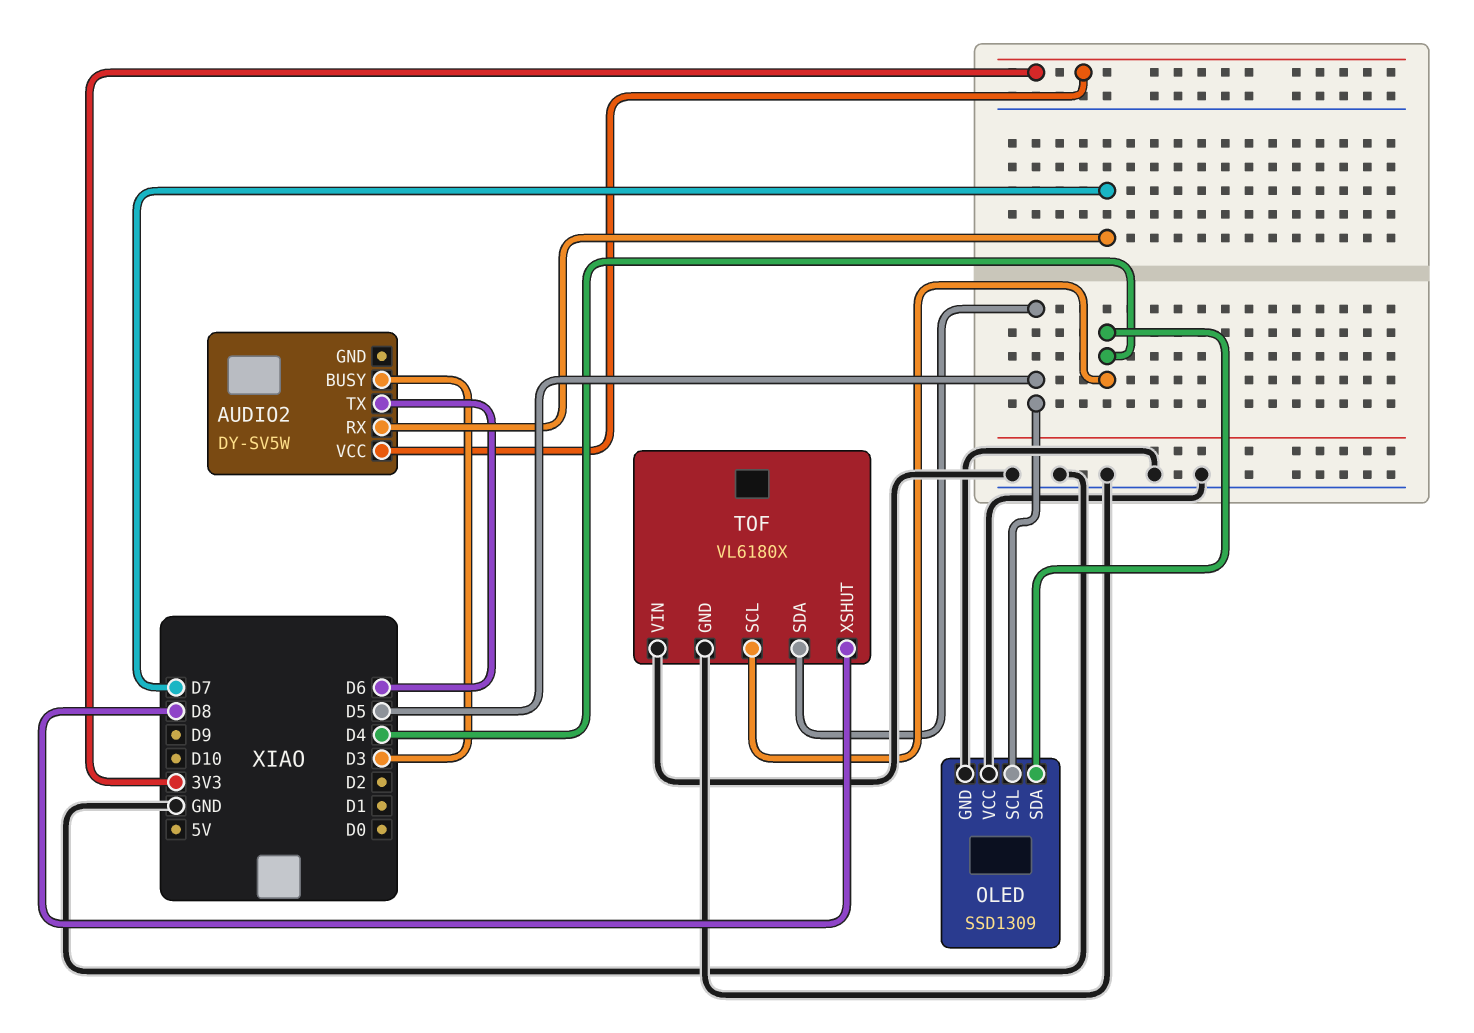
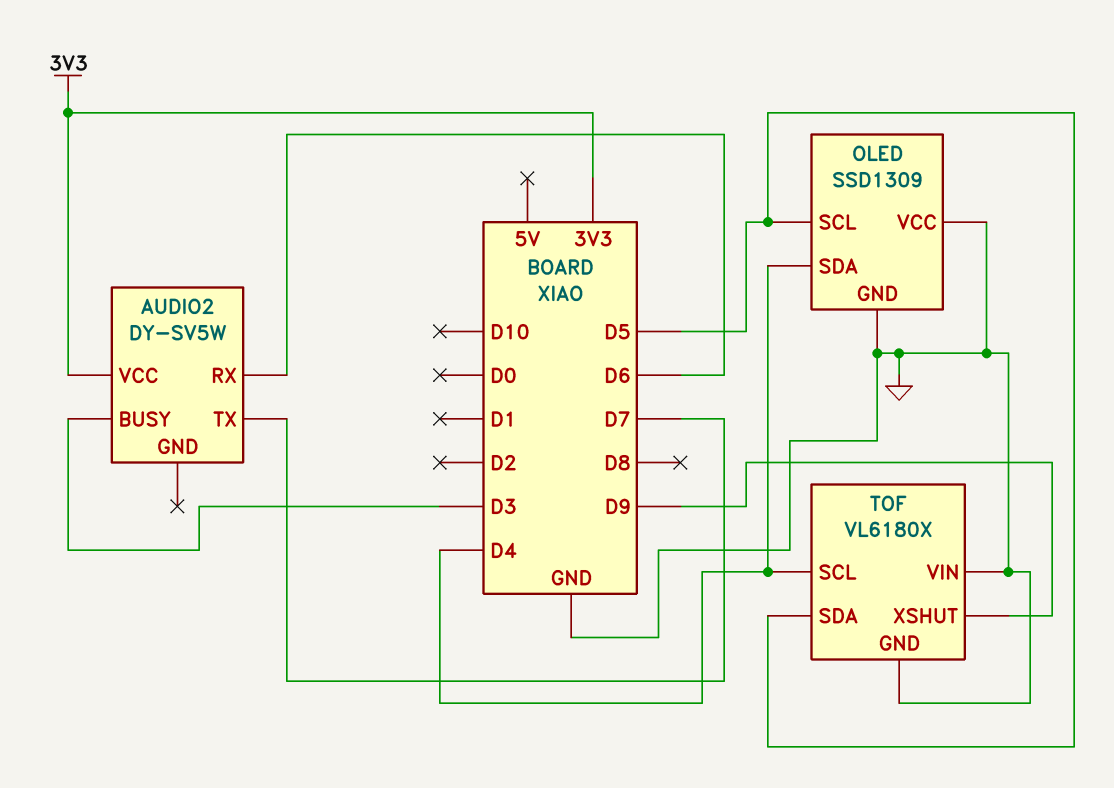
AUDIO2 pin RX: D7 -> D6
AUDIO2 pin TX: D6 -> D7
TOF pin XSHUT: D8 -> D9

